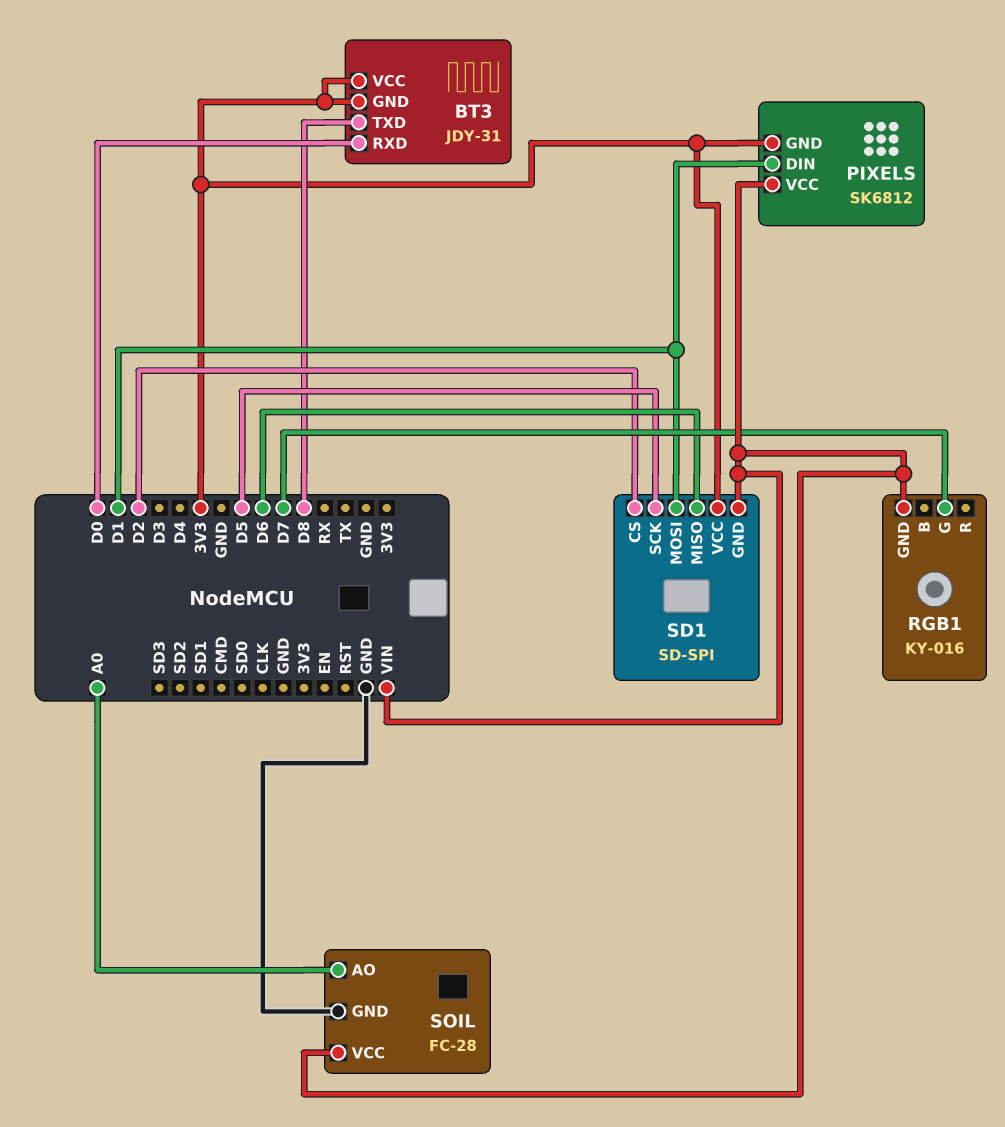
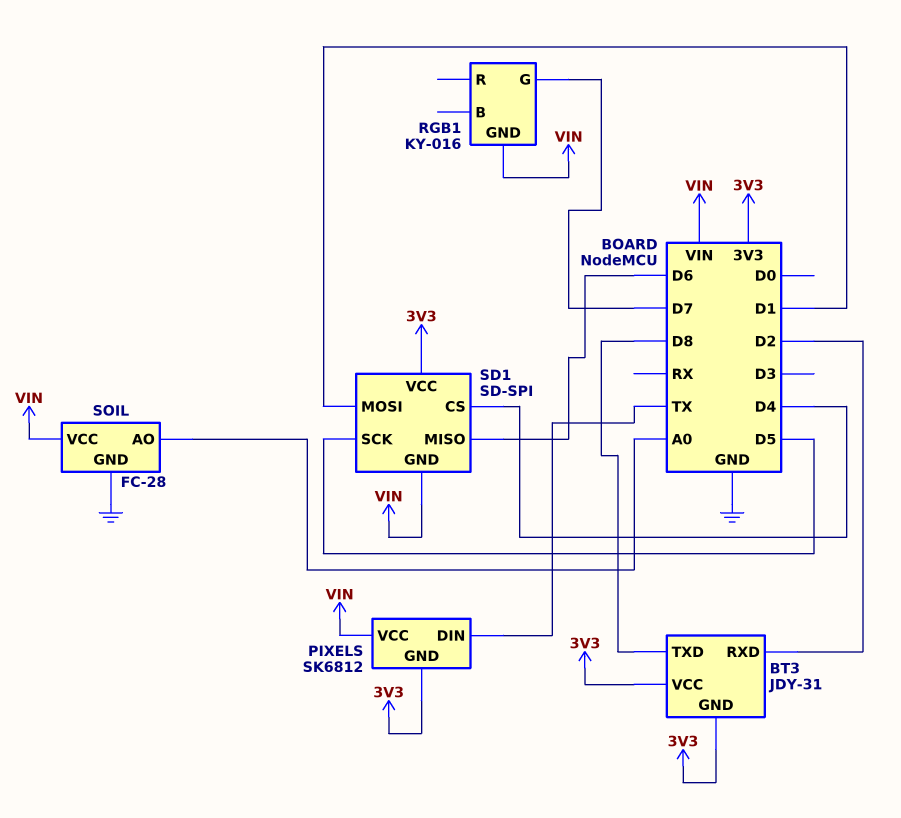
BT3 pin RXD: D0 -> D2
PIXELS pin DIN: D1 -> TX
SD1 pin CS: D2 -> D4

